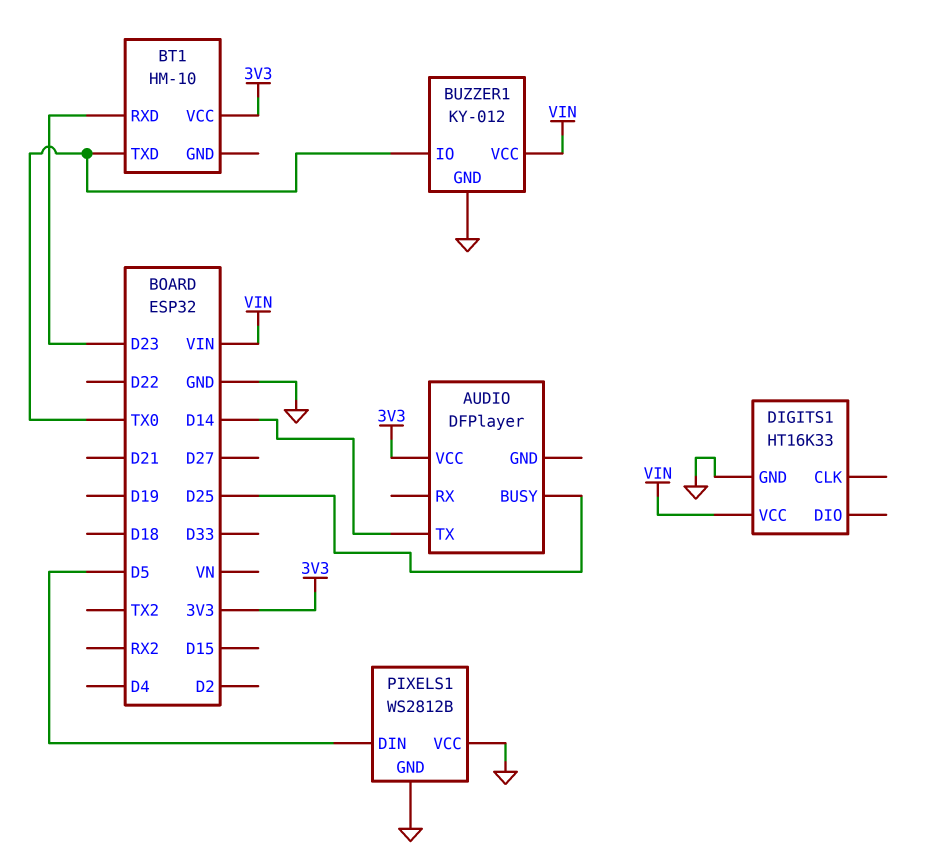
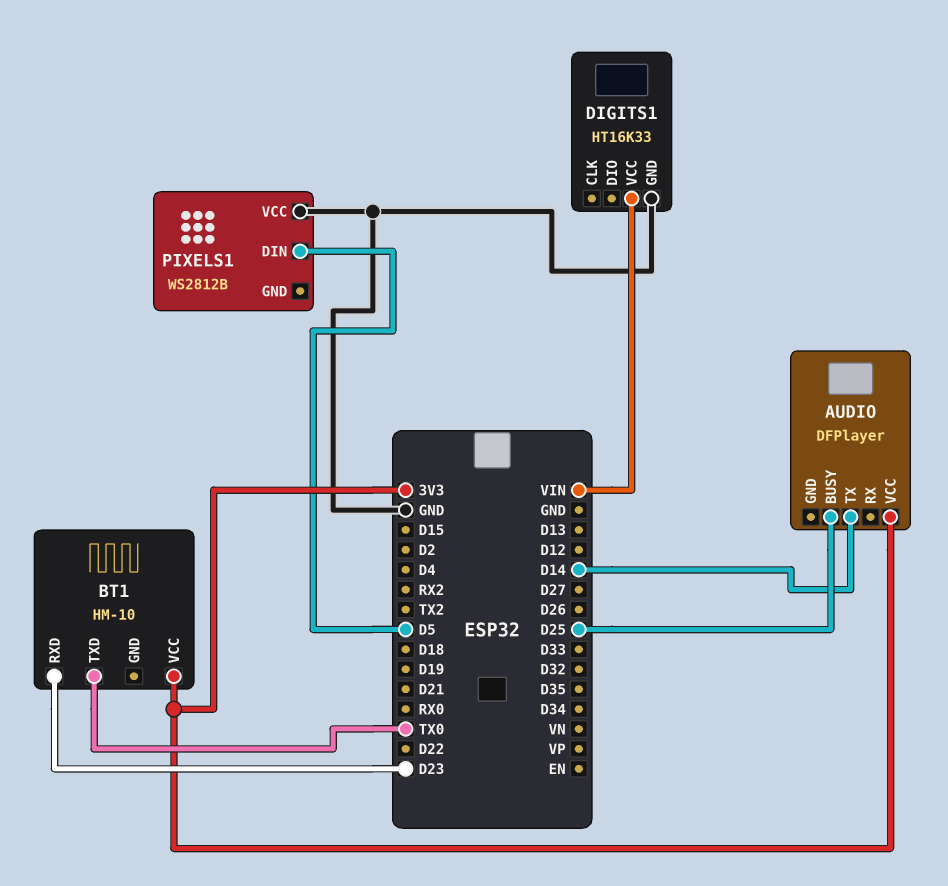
BUZZER1: KY-012 -> none
BUZZER1 pin GND: GND -> none
BUZZER1 pin IO: TX0 -> none
BUZZER1 pin VCC: VIN -> none
PIXELS1 pin GND: GND -> none

